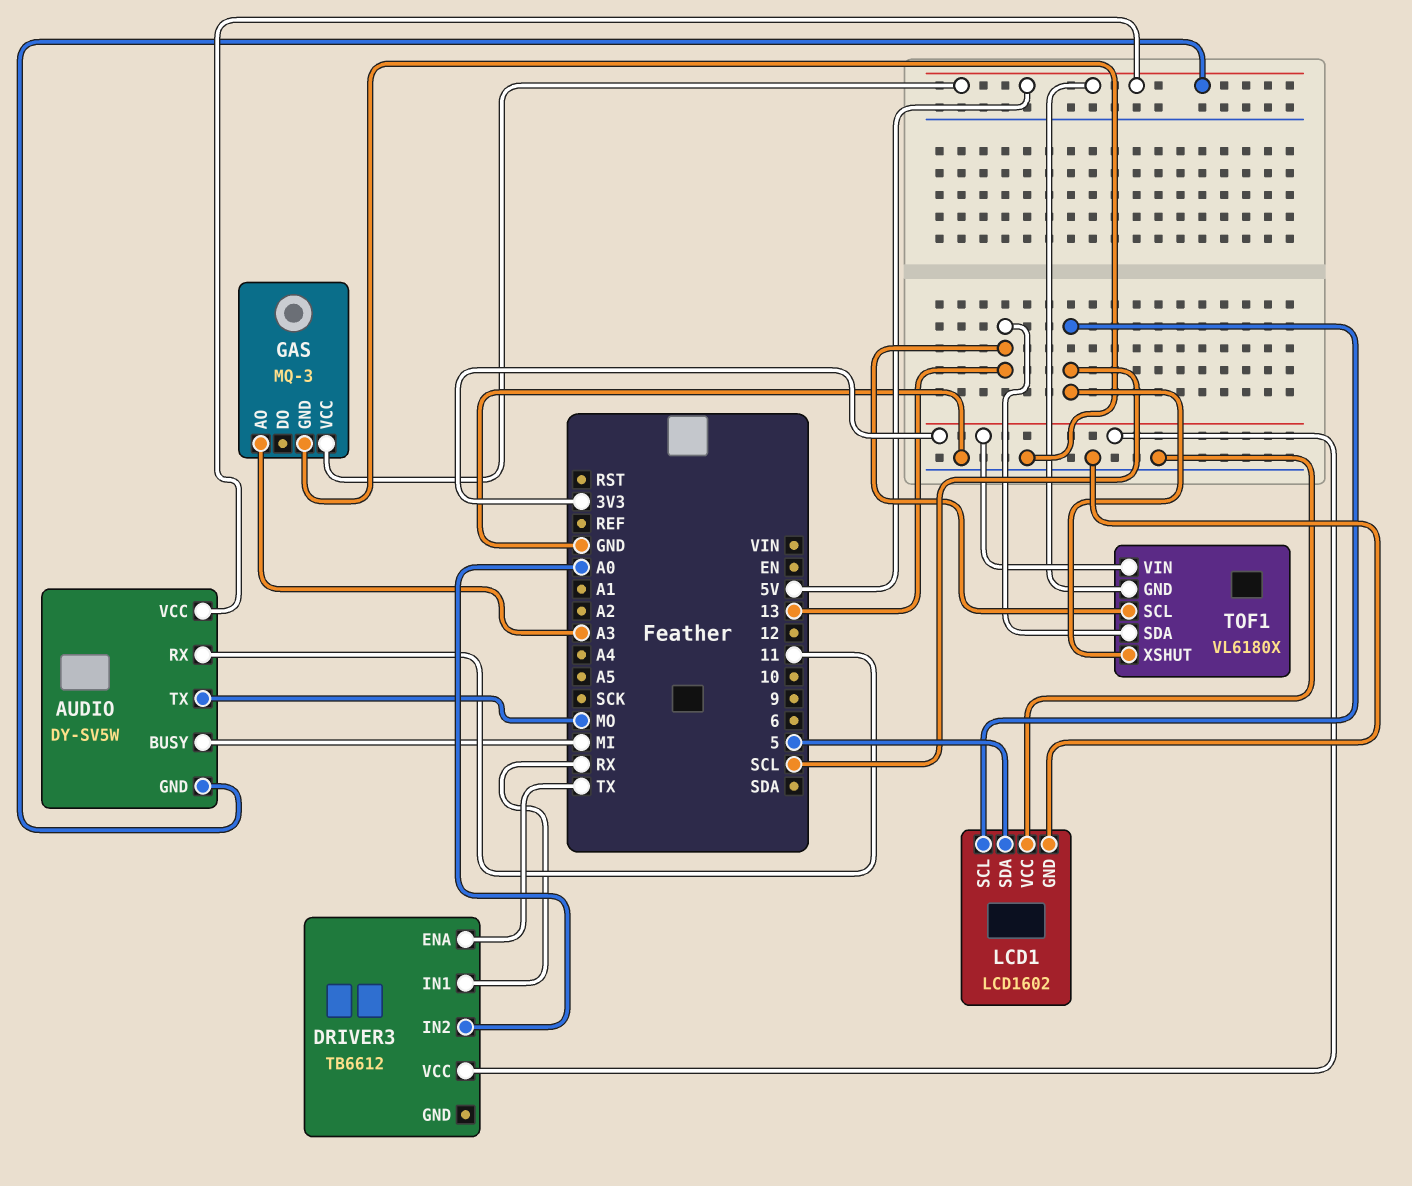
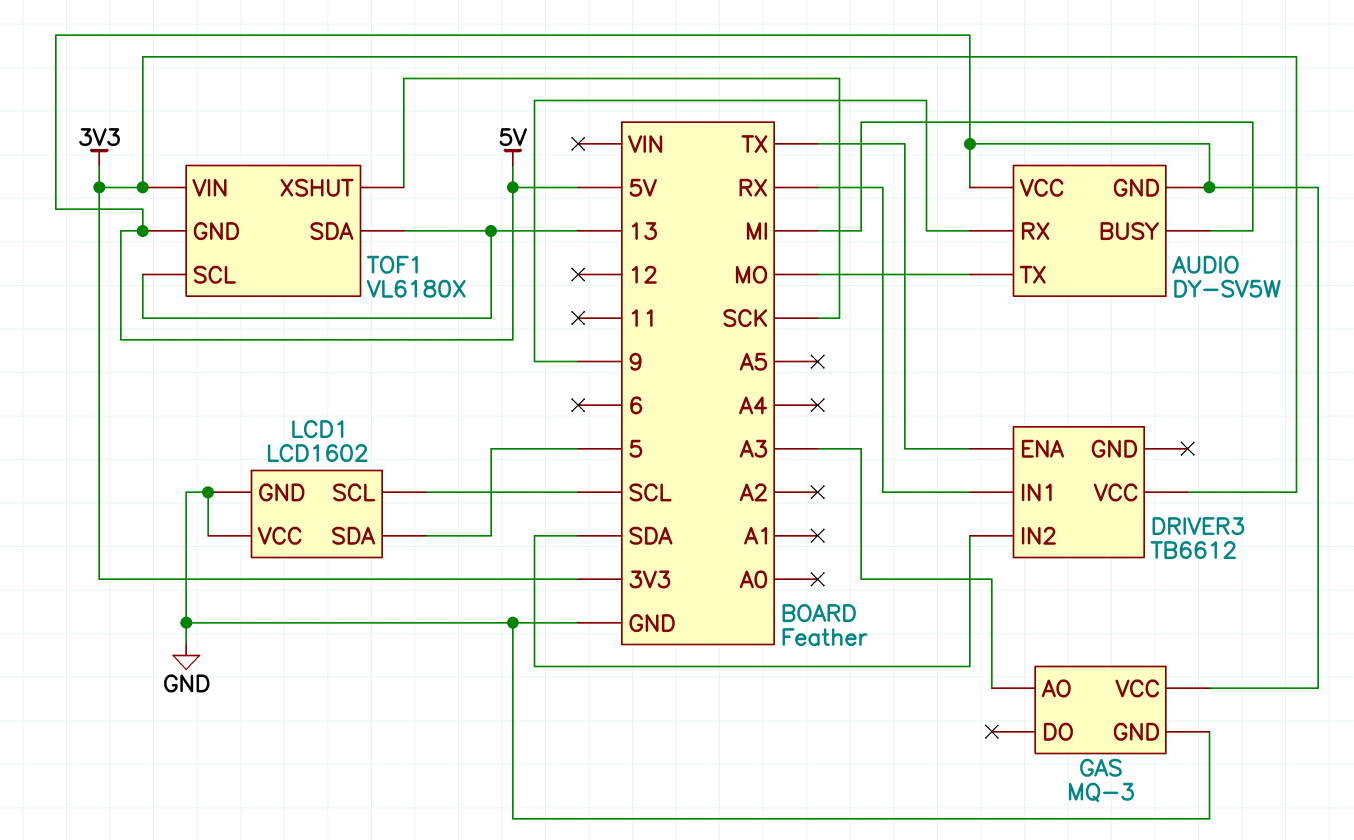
AUDIO pin RX: 11 -> 9
DRIVER3 pin IN2: A0 -> SDA
TOF1 pin XSHUT: SCL -> SCK

